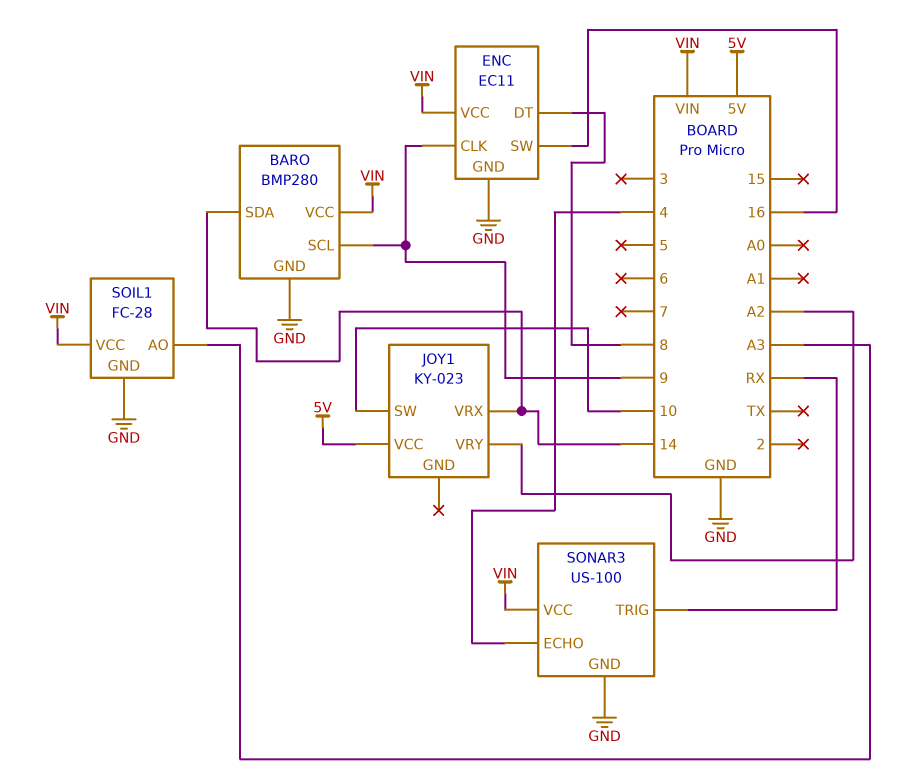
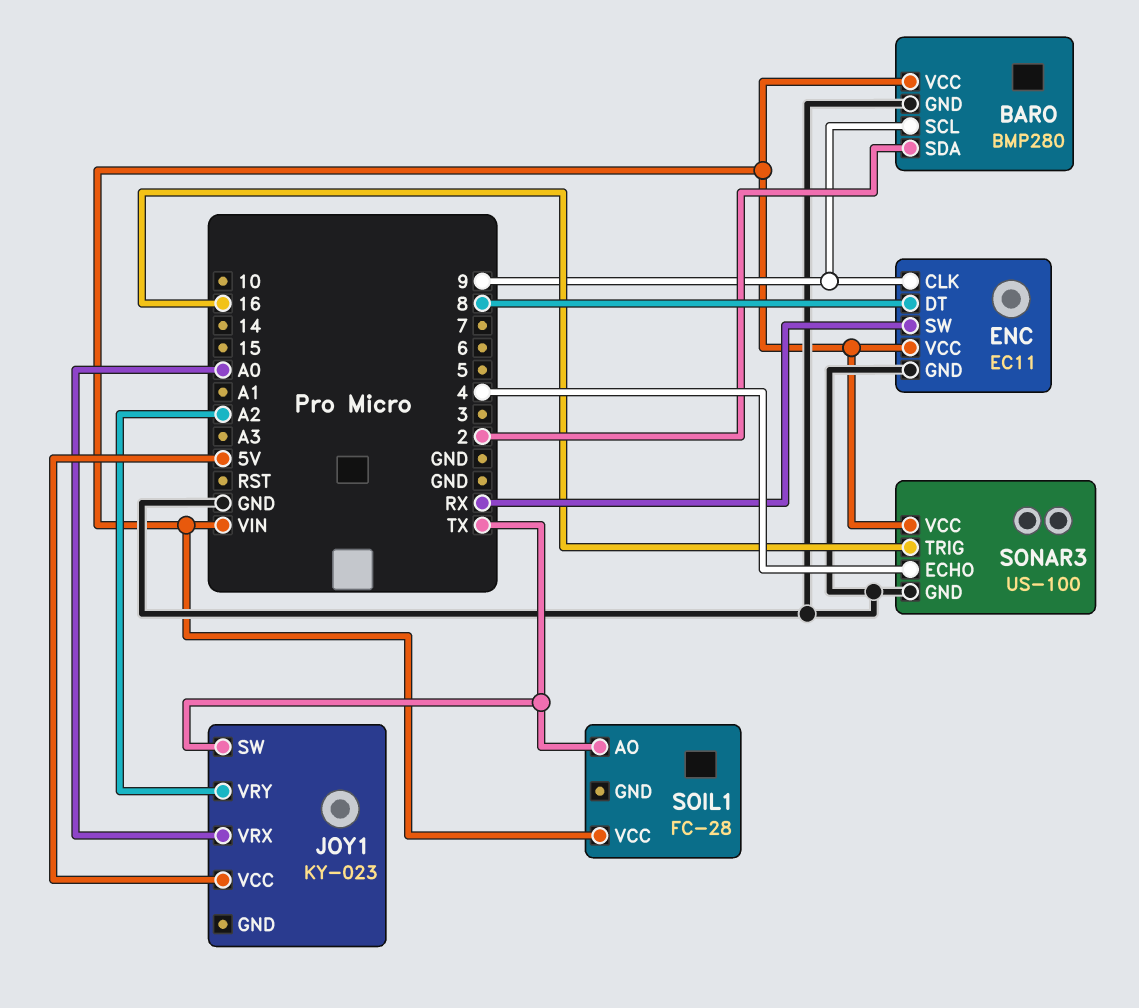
BARO pin SDA: 14 -> 2
ENC pin SW: 16 -> RX
JOY1 pin SW: 10 -> TX
JOY1 pin VRX: 14 -> A0
SOIL1 pin AO: A3 -> TX
SOIL1 pin GND: GND -> none
SONAR3 pin TRIG: RX -> 16

